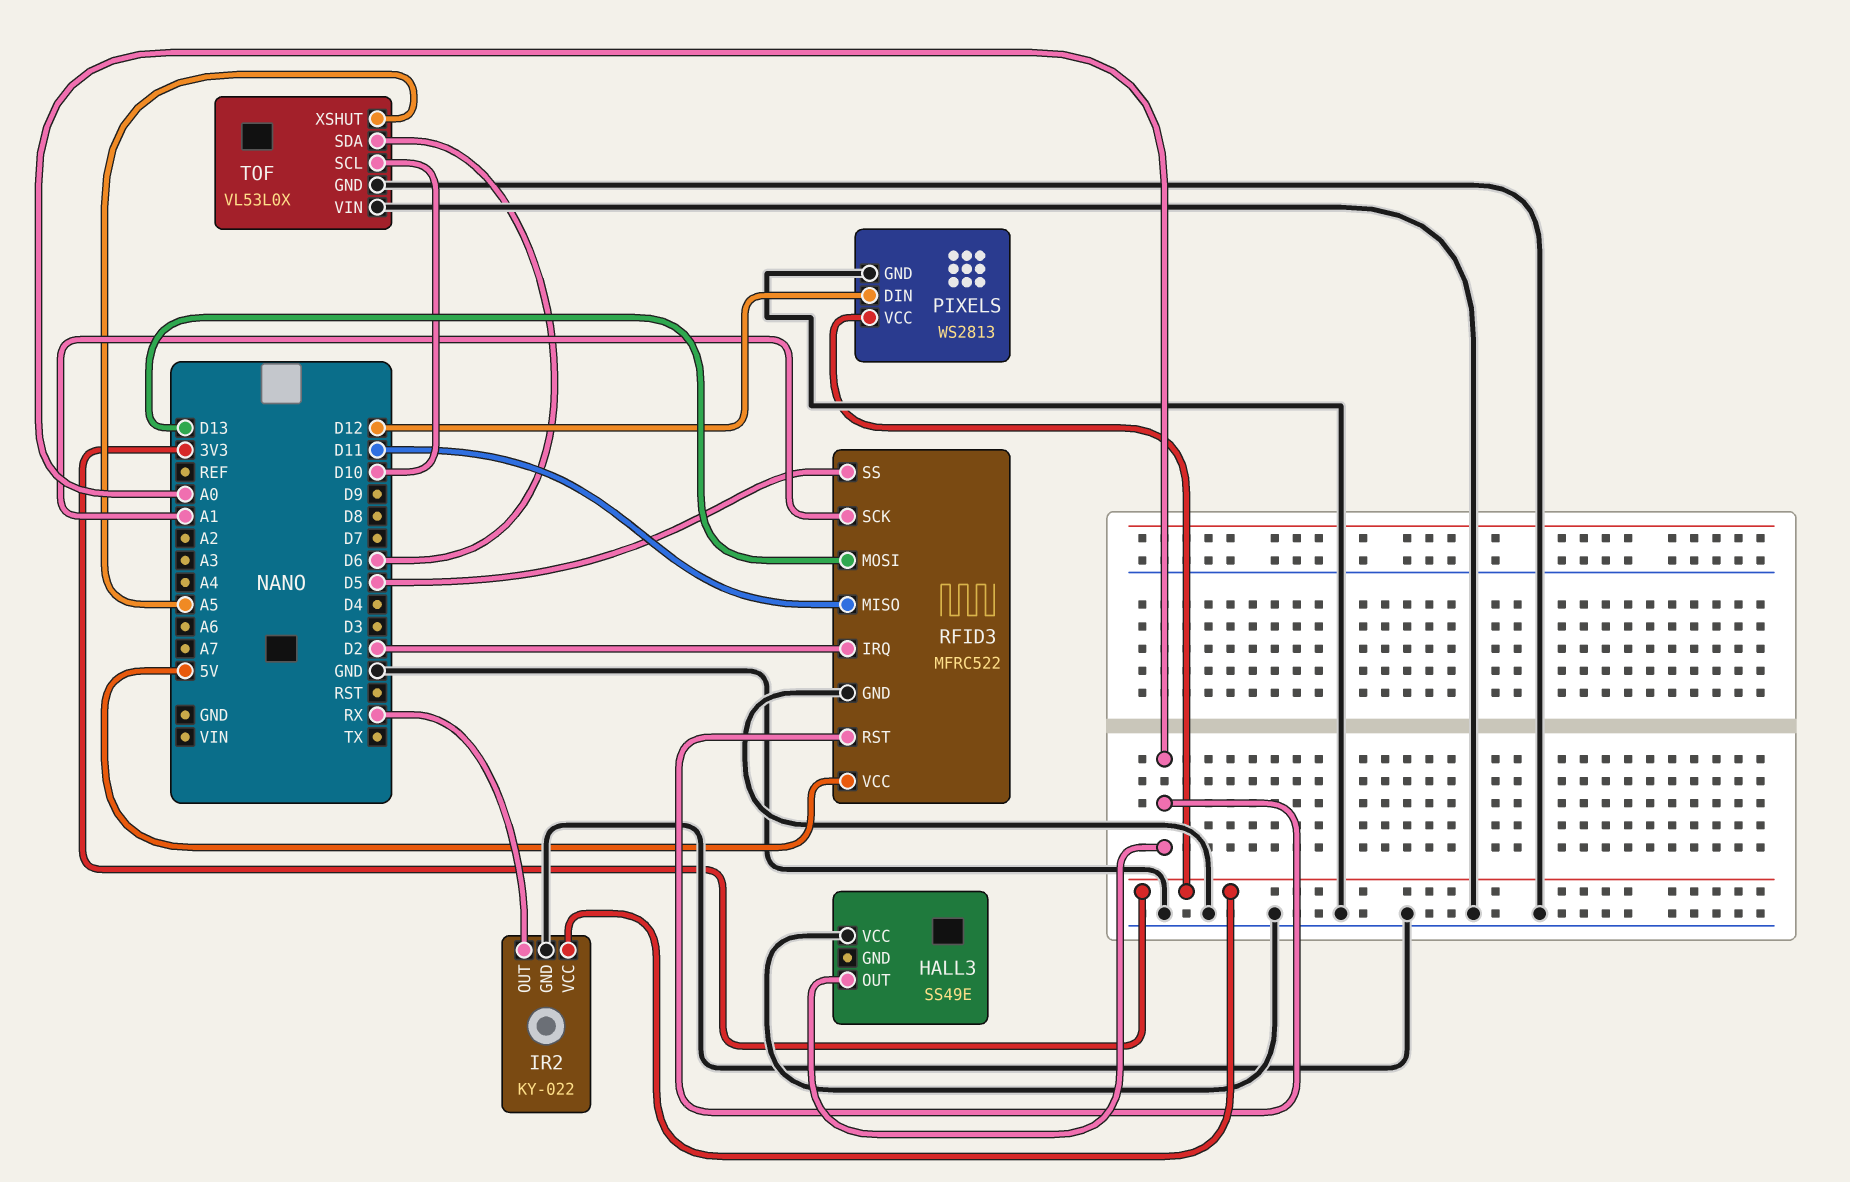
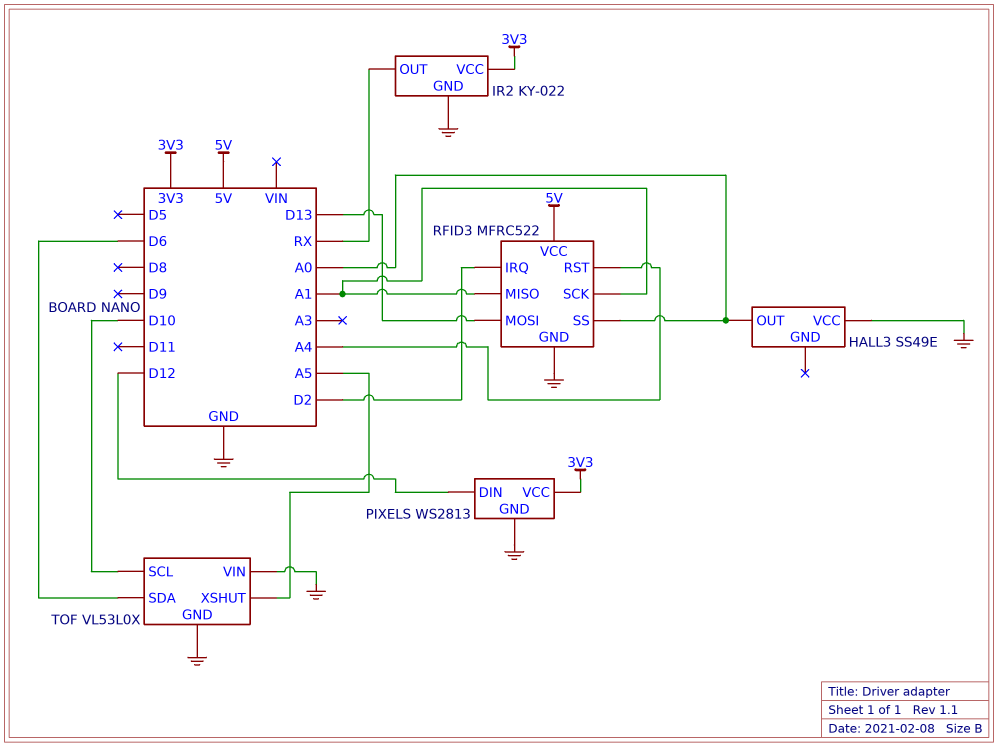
RFID3 pin MISO: D11 -> A1
RFID3 pin RST: A0 -> A4
RFID3 pin SS: D5 -> A0

